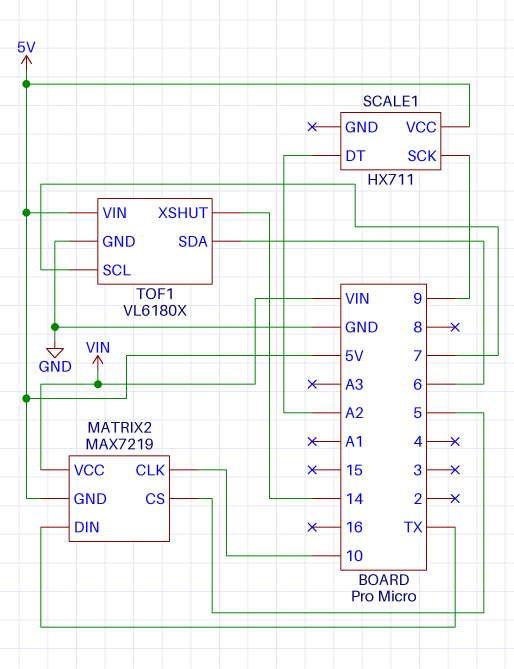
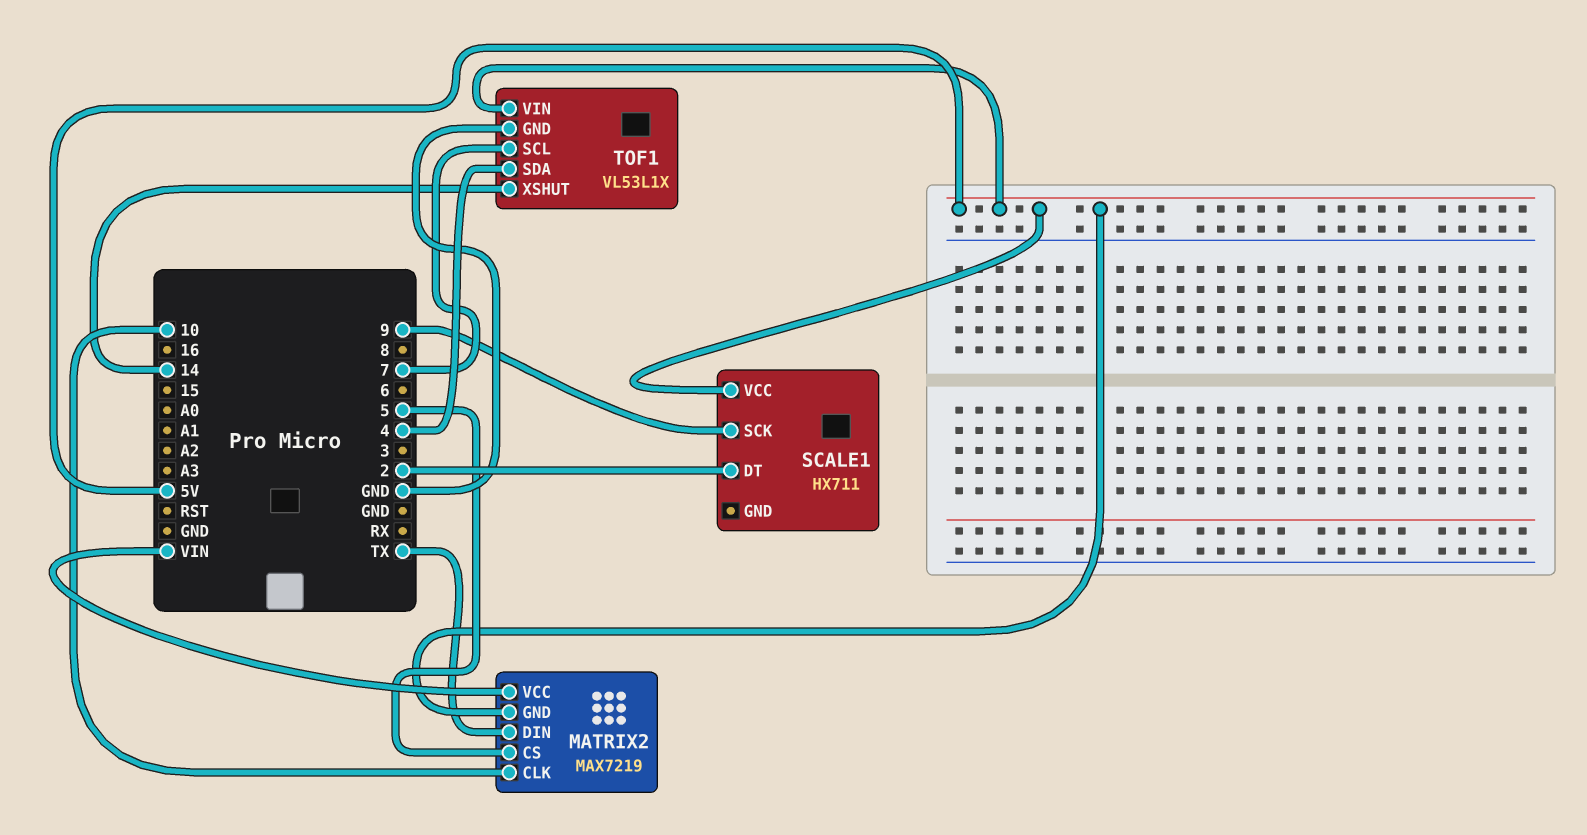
SCALE1 pin DT: A2 -> 2
TOF1: VL6180X -> VL53L1X
TOF1 pin SDA: 6 -> 4

